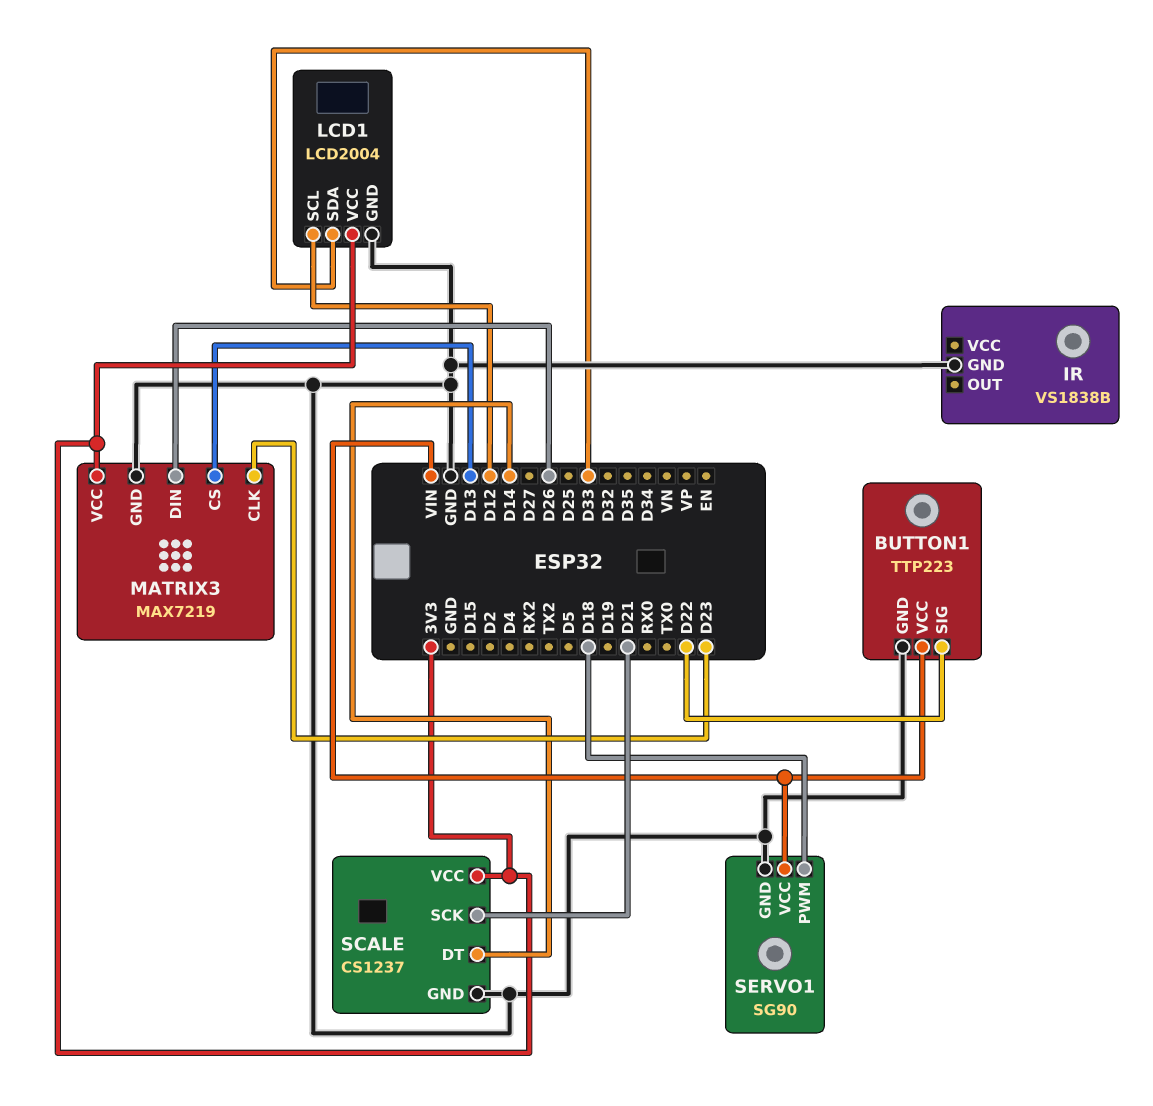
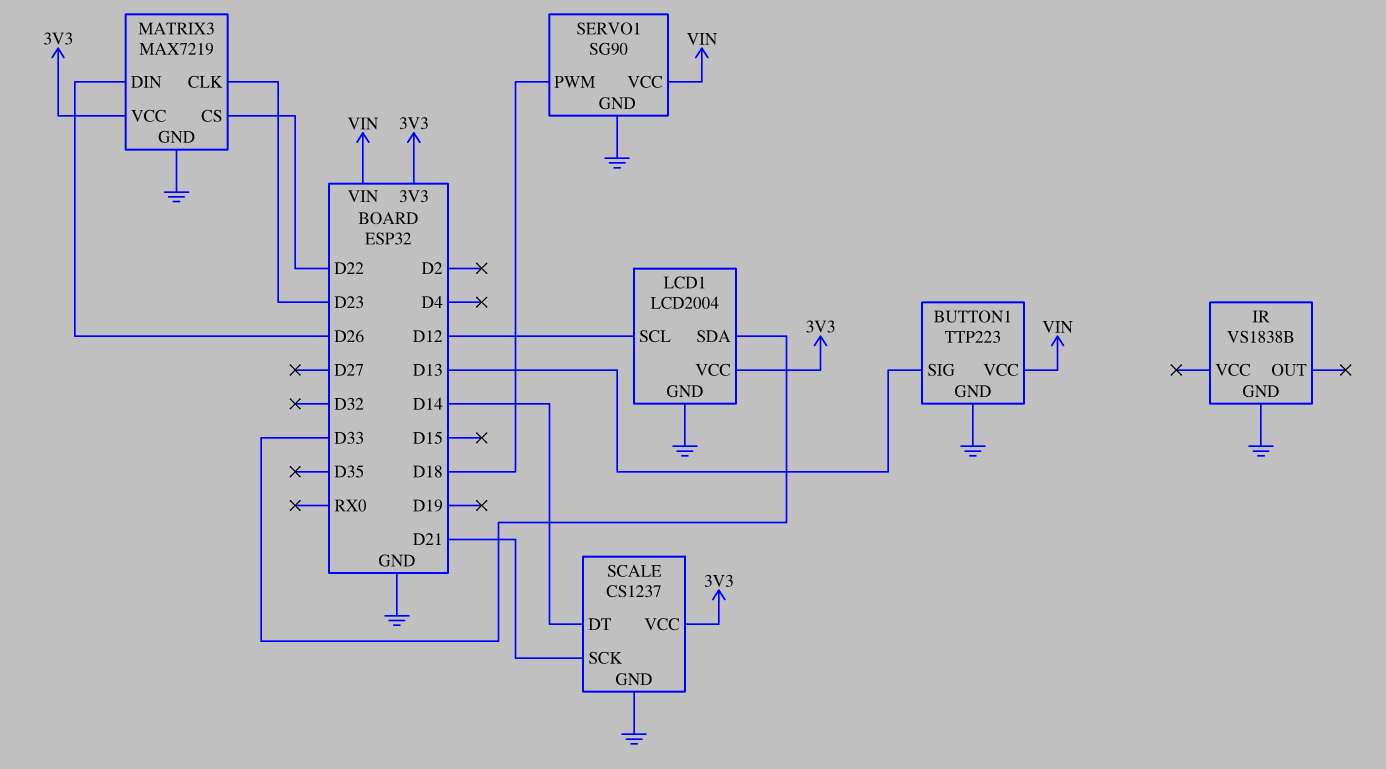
BUTTON1 pin SIG: D22 -> D13
MATRIX3 pin CS: D13 -> D22

